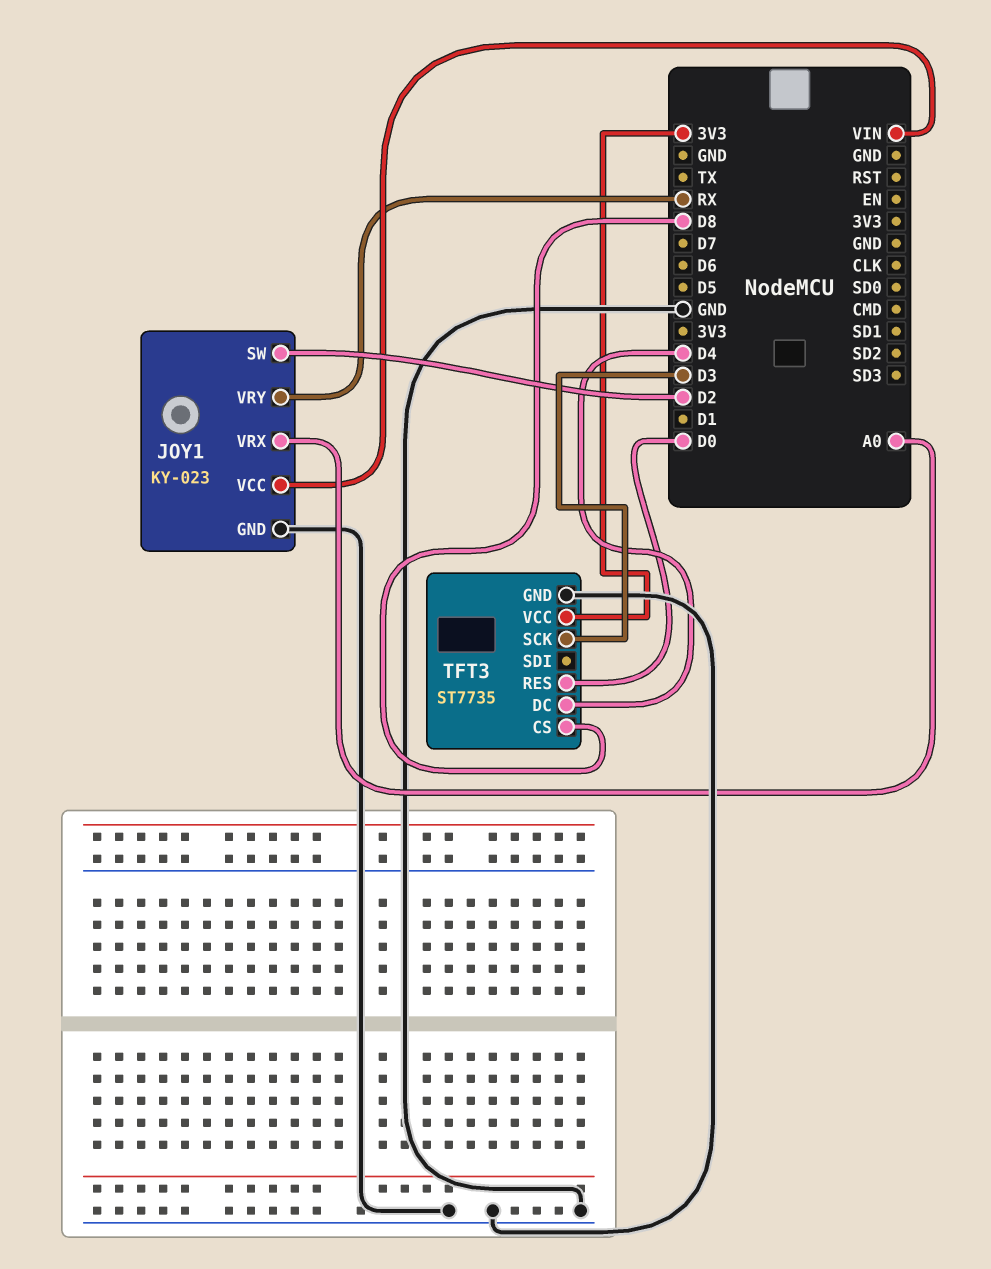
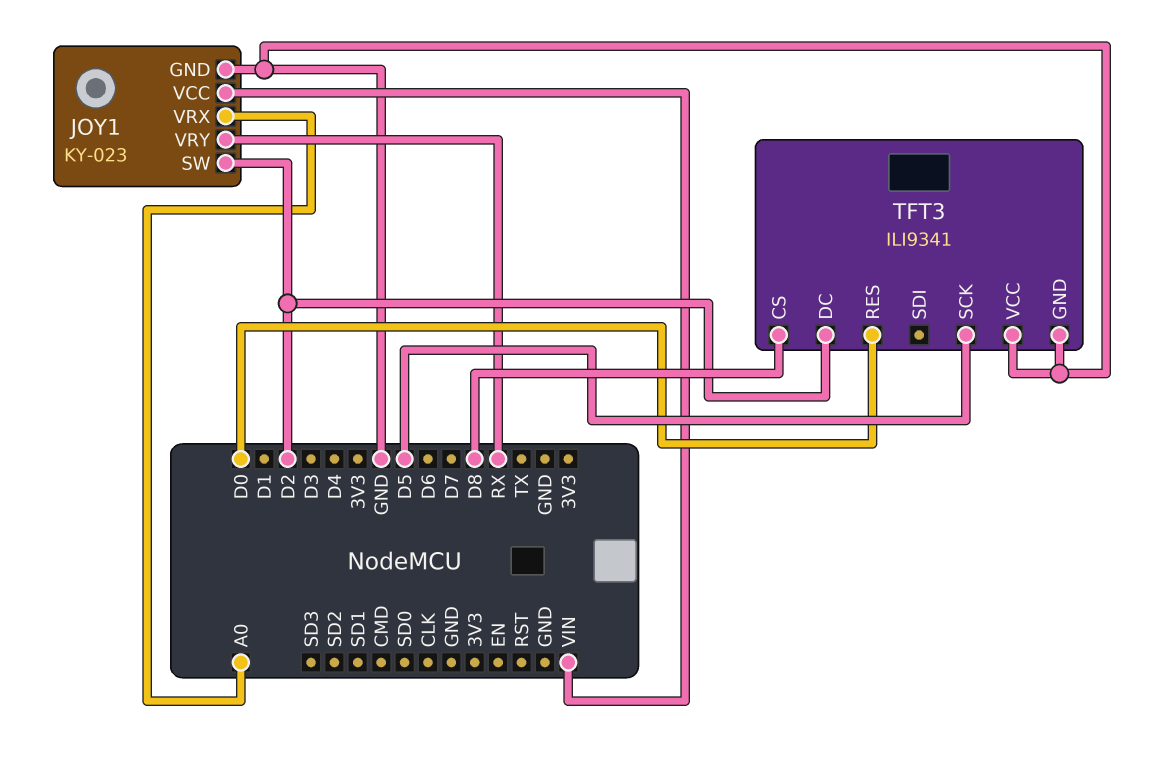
TFT3: ST7735 -> ILI9341
TFT3 pin DC: D4 -> D2
TFT3 pin SCK: D3 -> D5
TFT3 pin VCC: 3V3 -> GND

